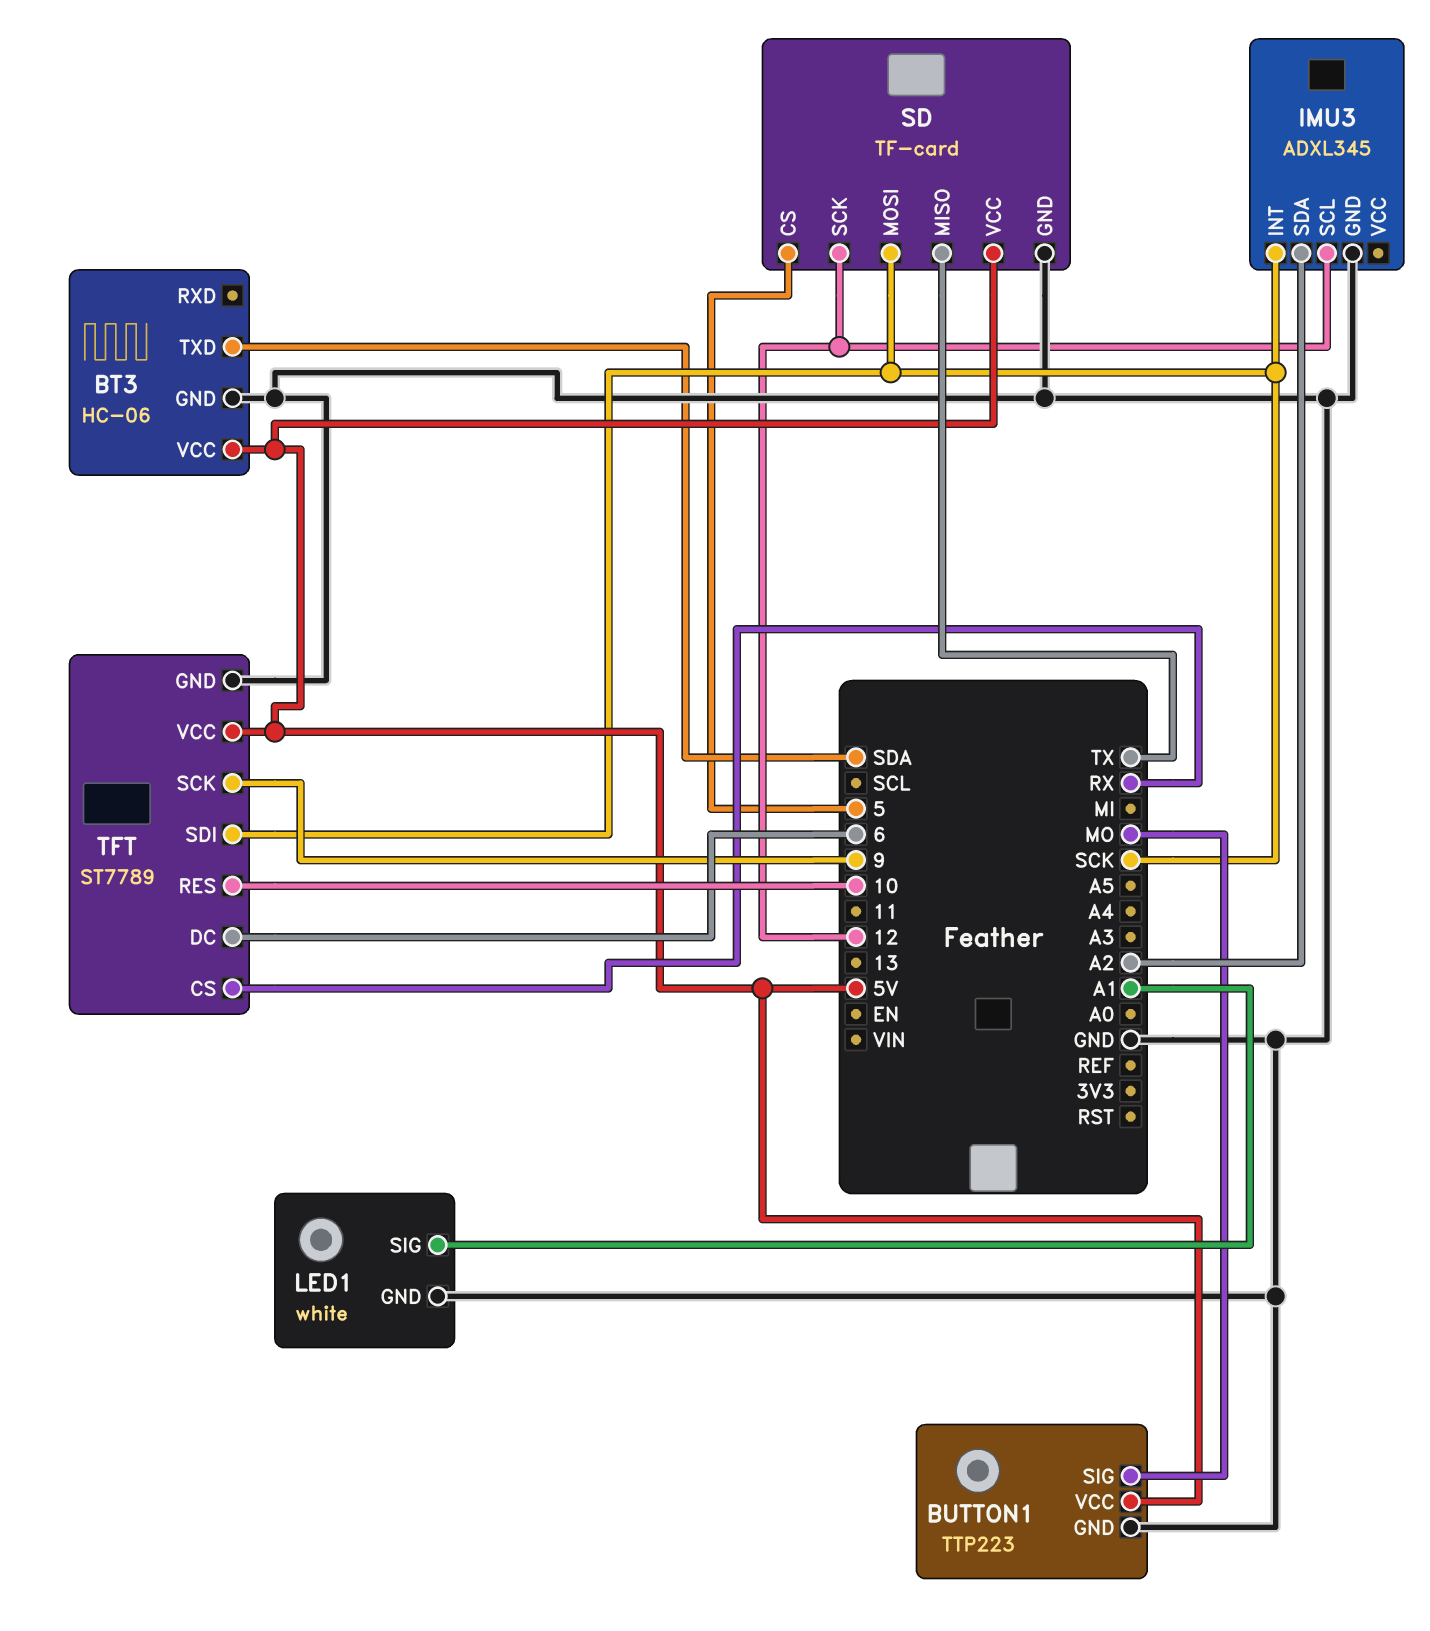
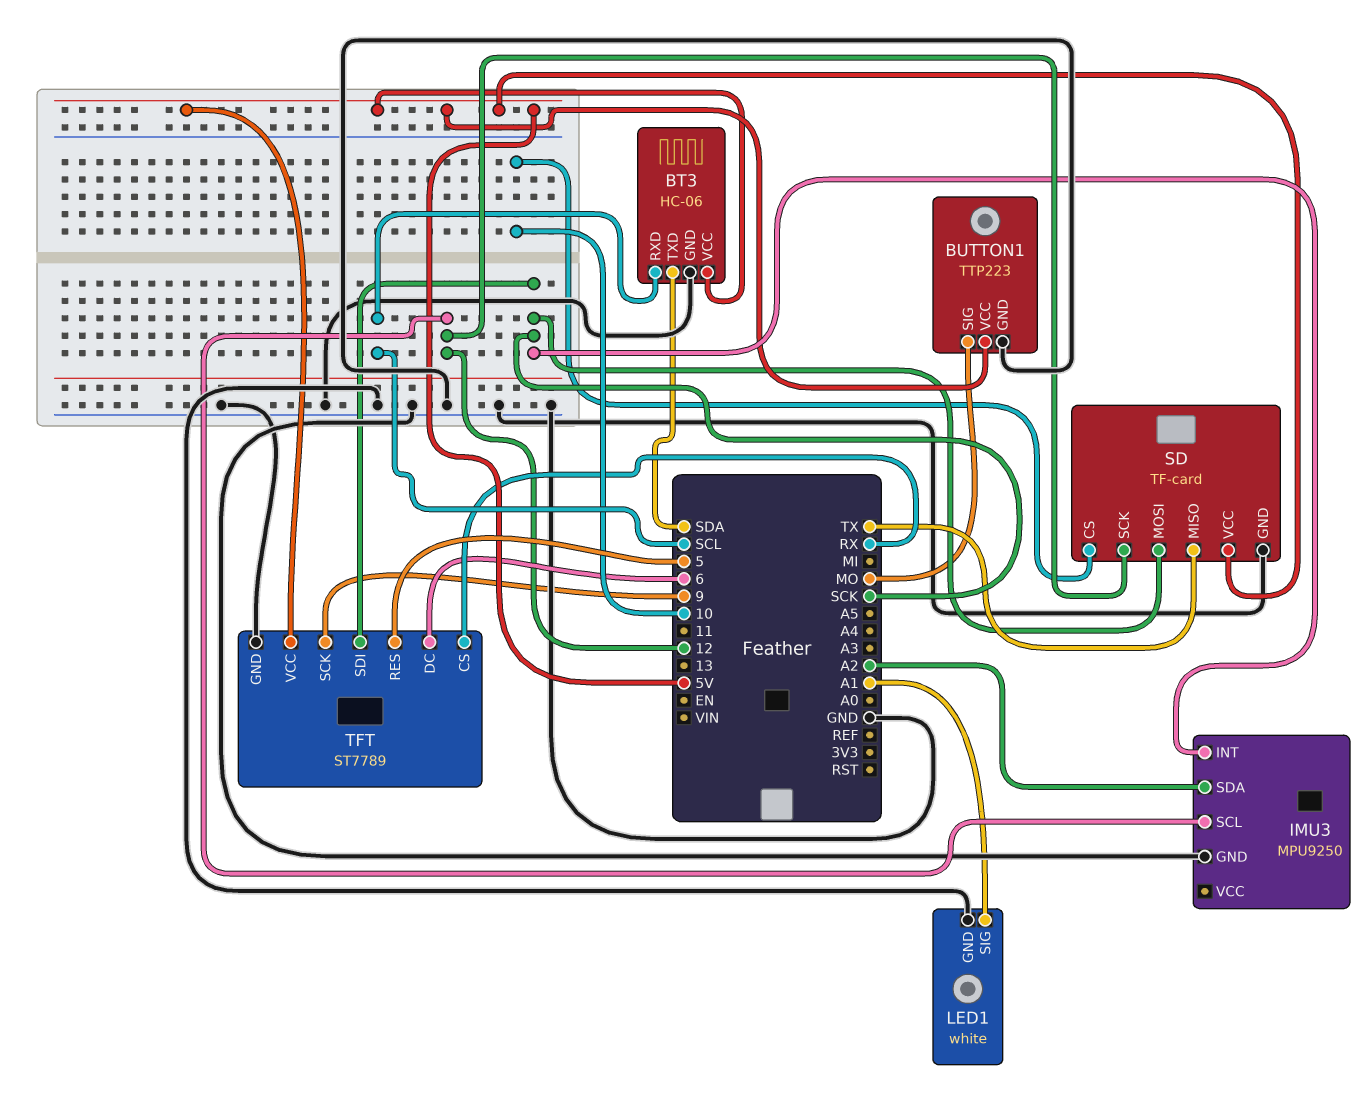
BT3 pin RXD: none -> SCL
IMU3: ADXL345 -> MPU9250
SD pin CS: 5 -> 10
TFT pin RES: 10 -> 5

